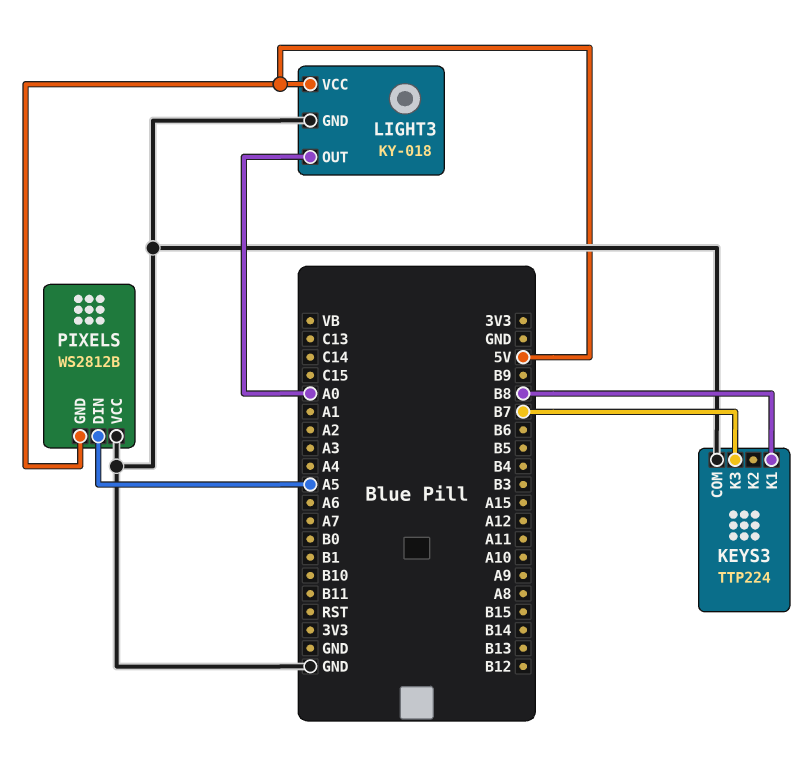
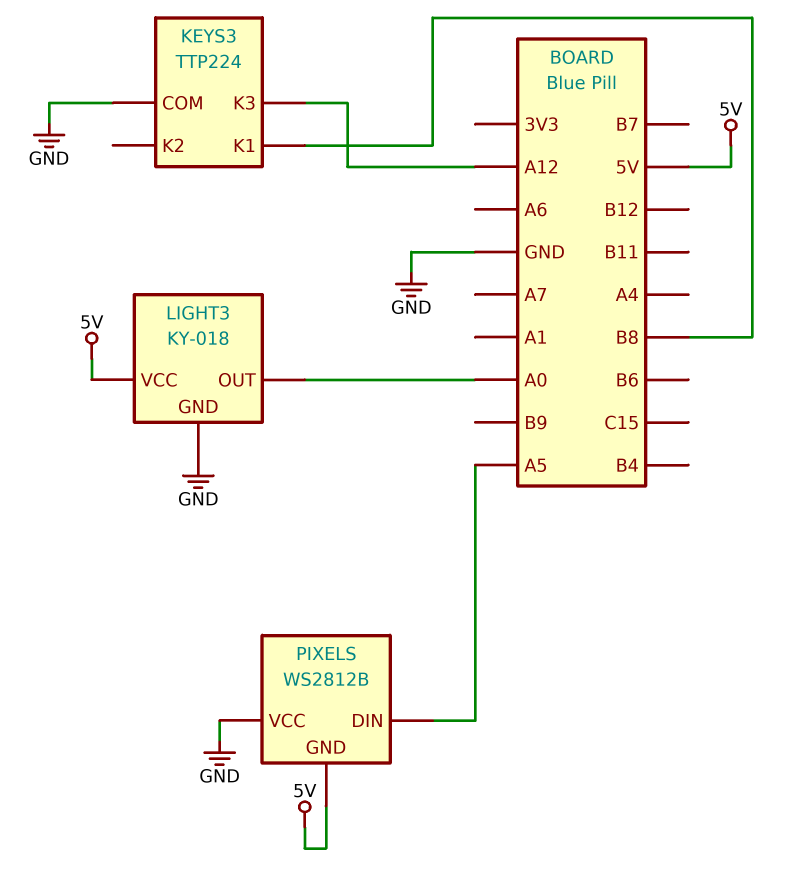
KEYS3 pin K3: B7 -> A12

